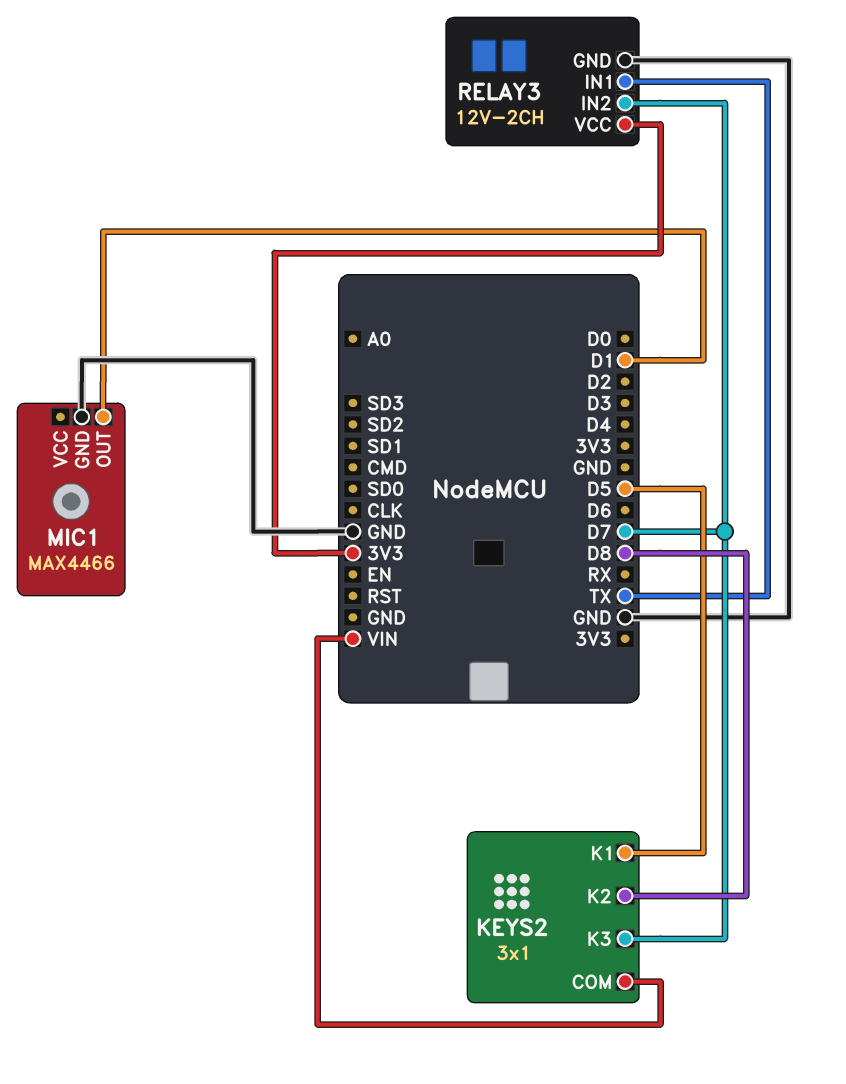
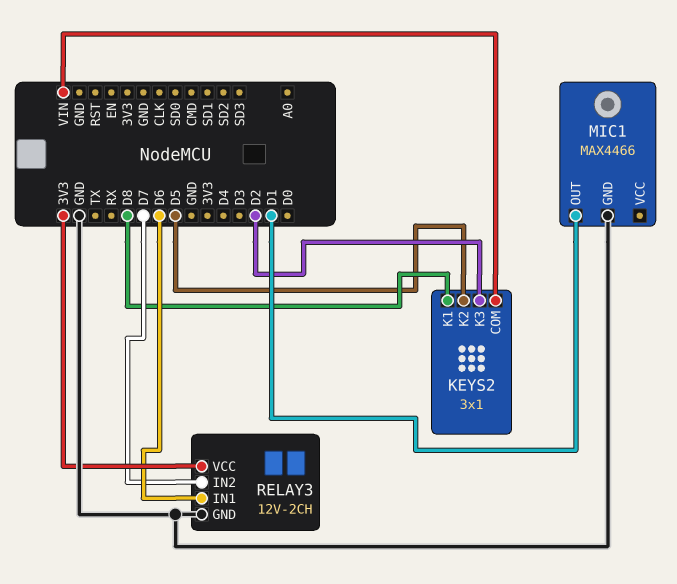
KEYS2 pin K1: D5 -> D8
KEYS2 pin K2: D8 -> D5
KEYS2 pin K3: D7 -> D2
RELAY3 pin IN1: TX -> D6

